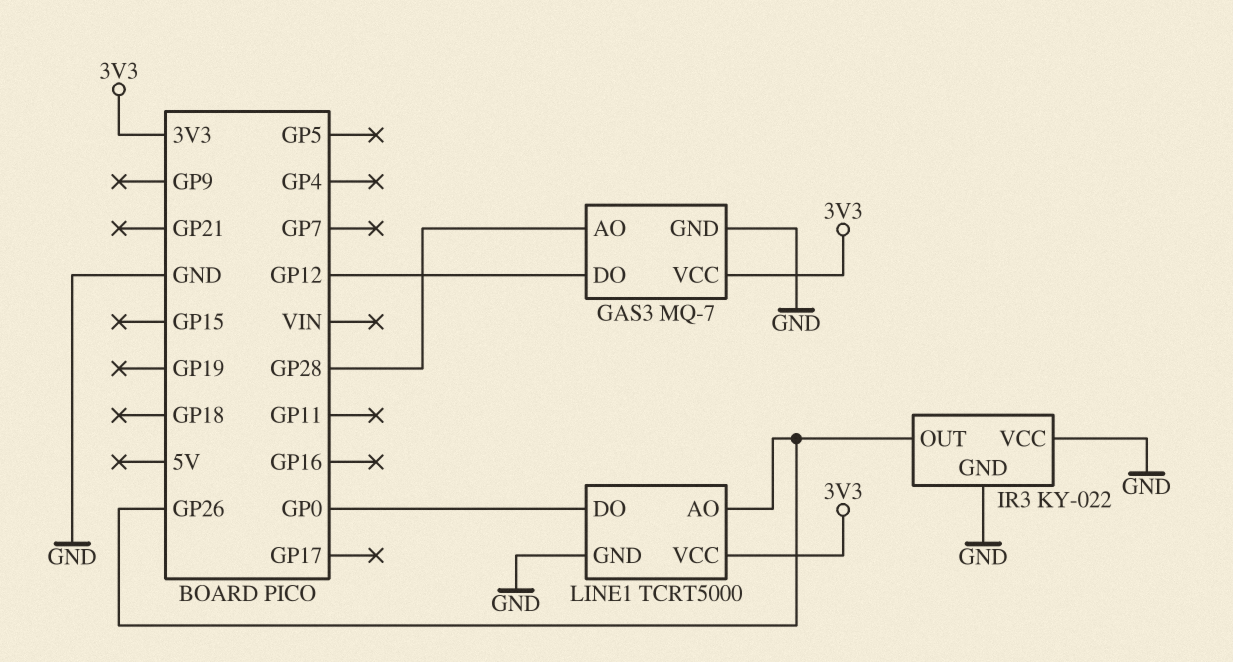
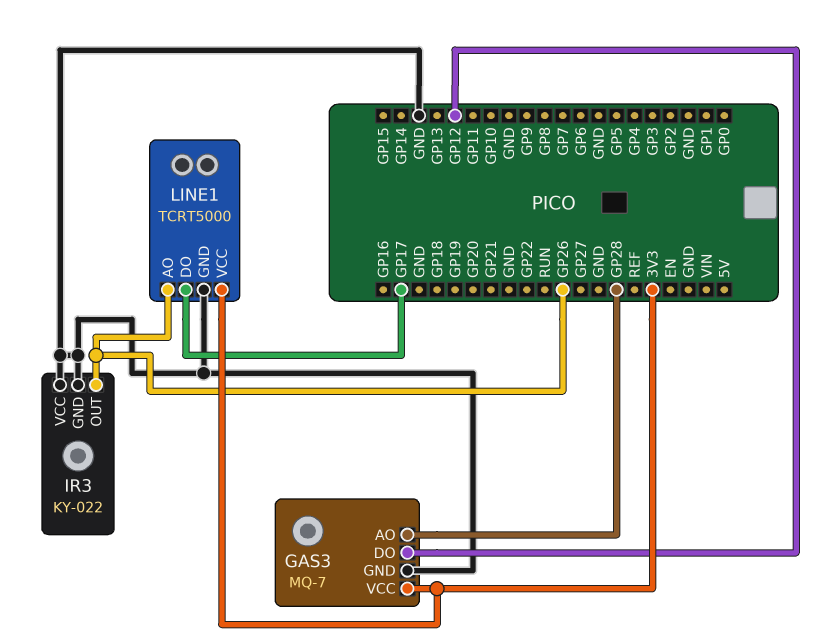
LINE1 pin DO: GP0 -> GP17

